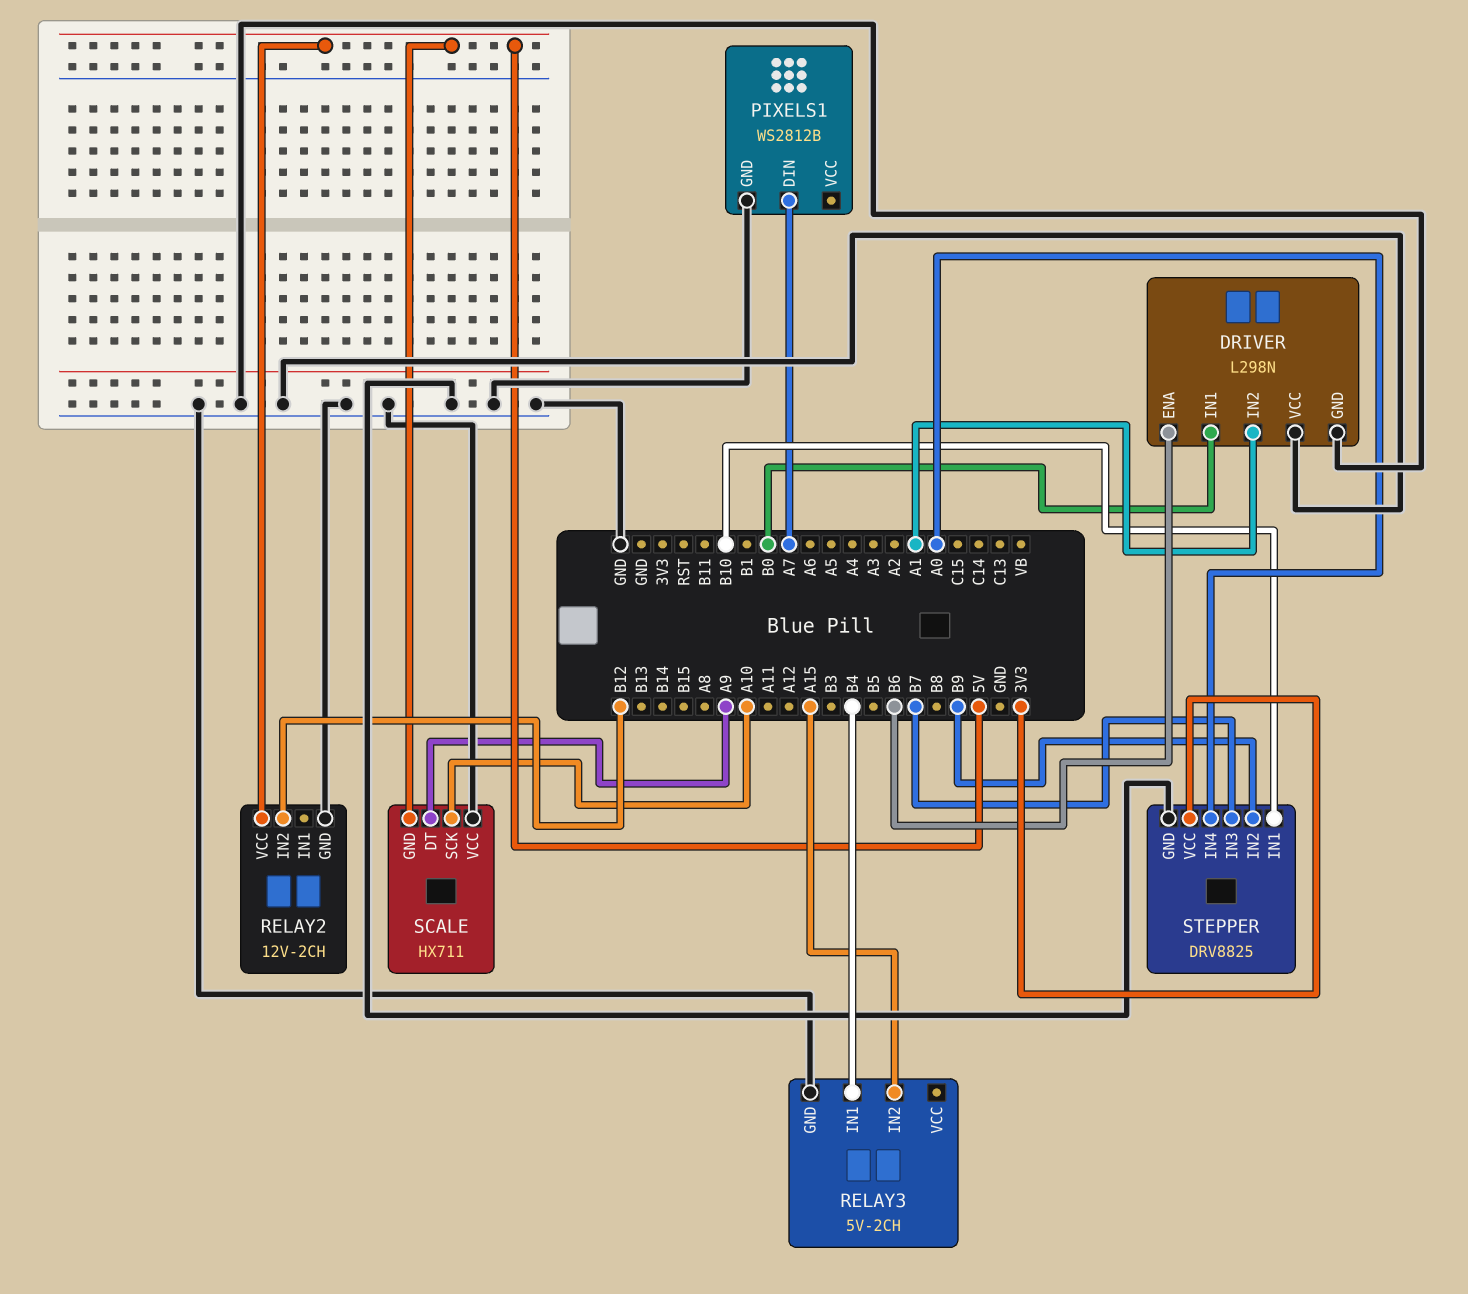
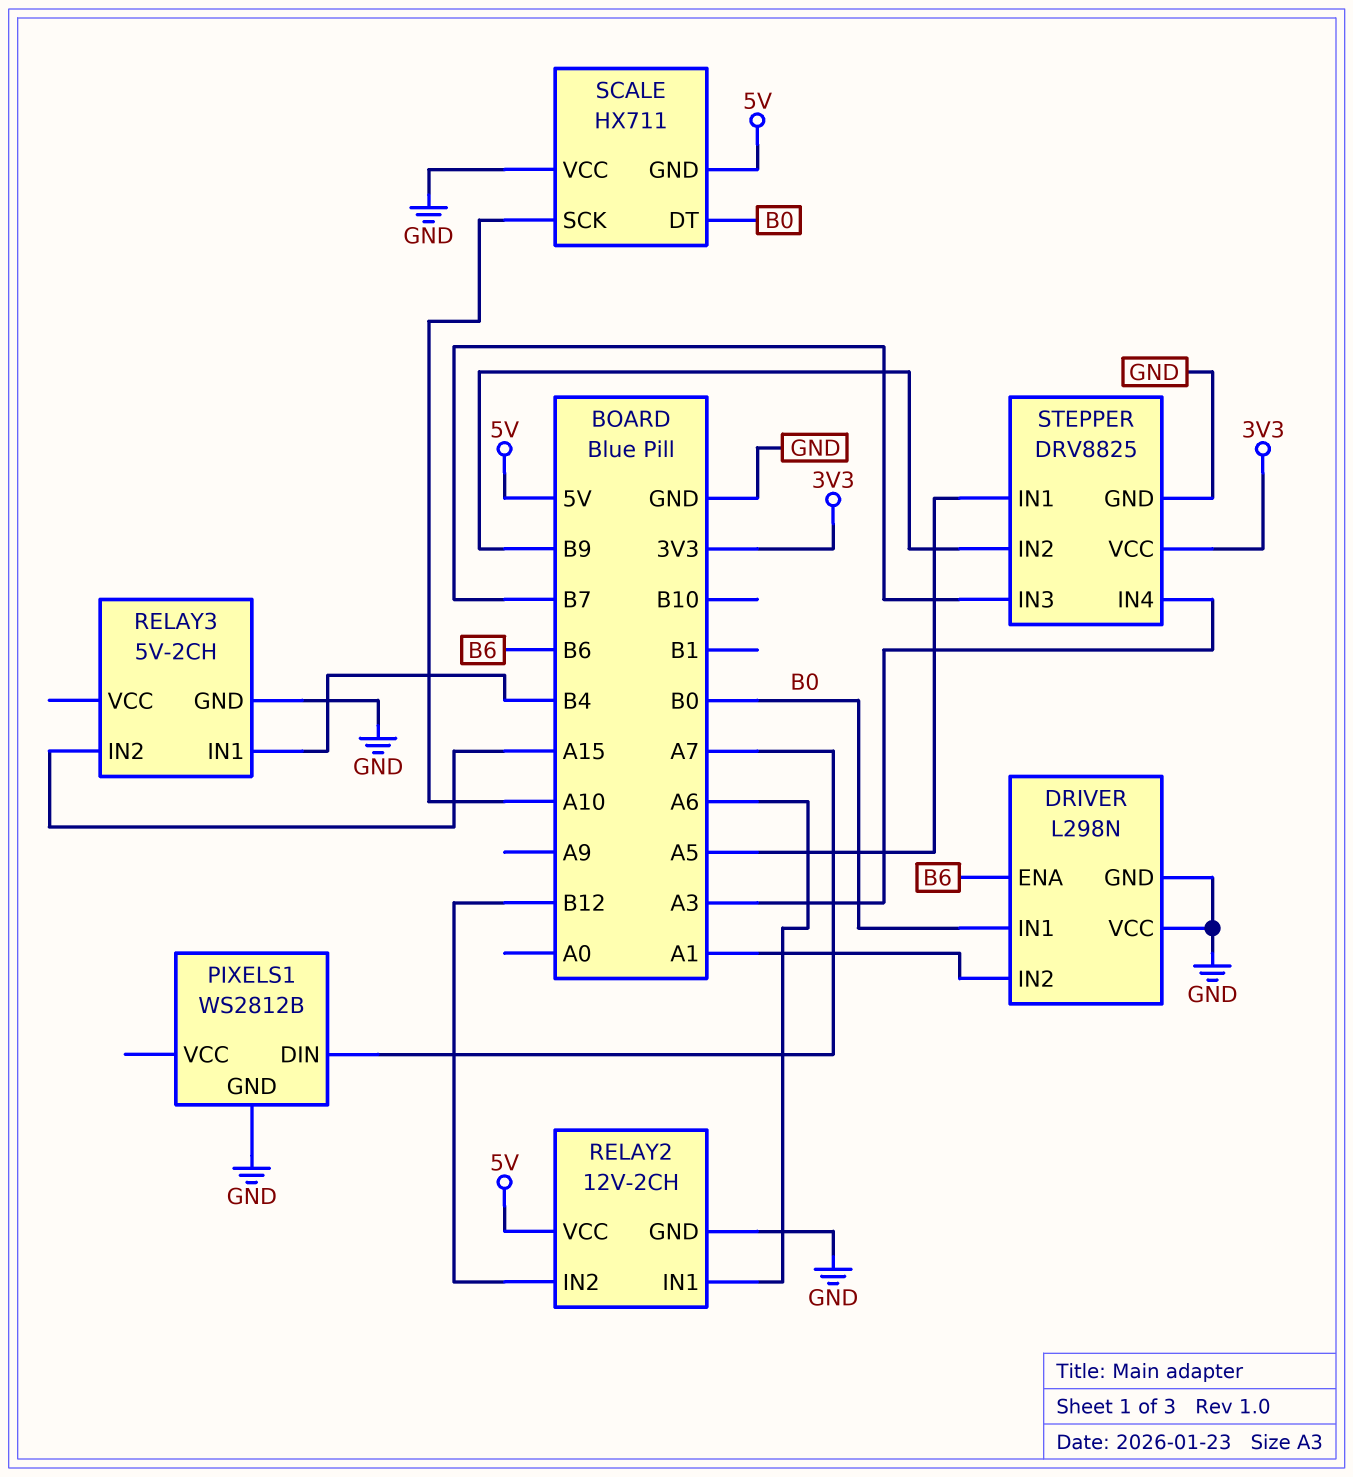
RELAY2 pin IN1: none -> A6
SCALE pin DT: A9 -> B0
STEPPER pin IN1: B10 -> A5
STEPPER pin IN4: A0 -> A3

